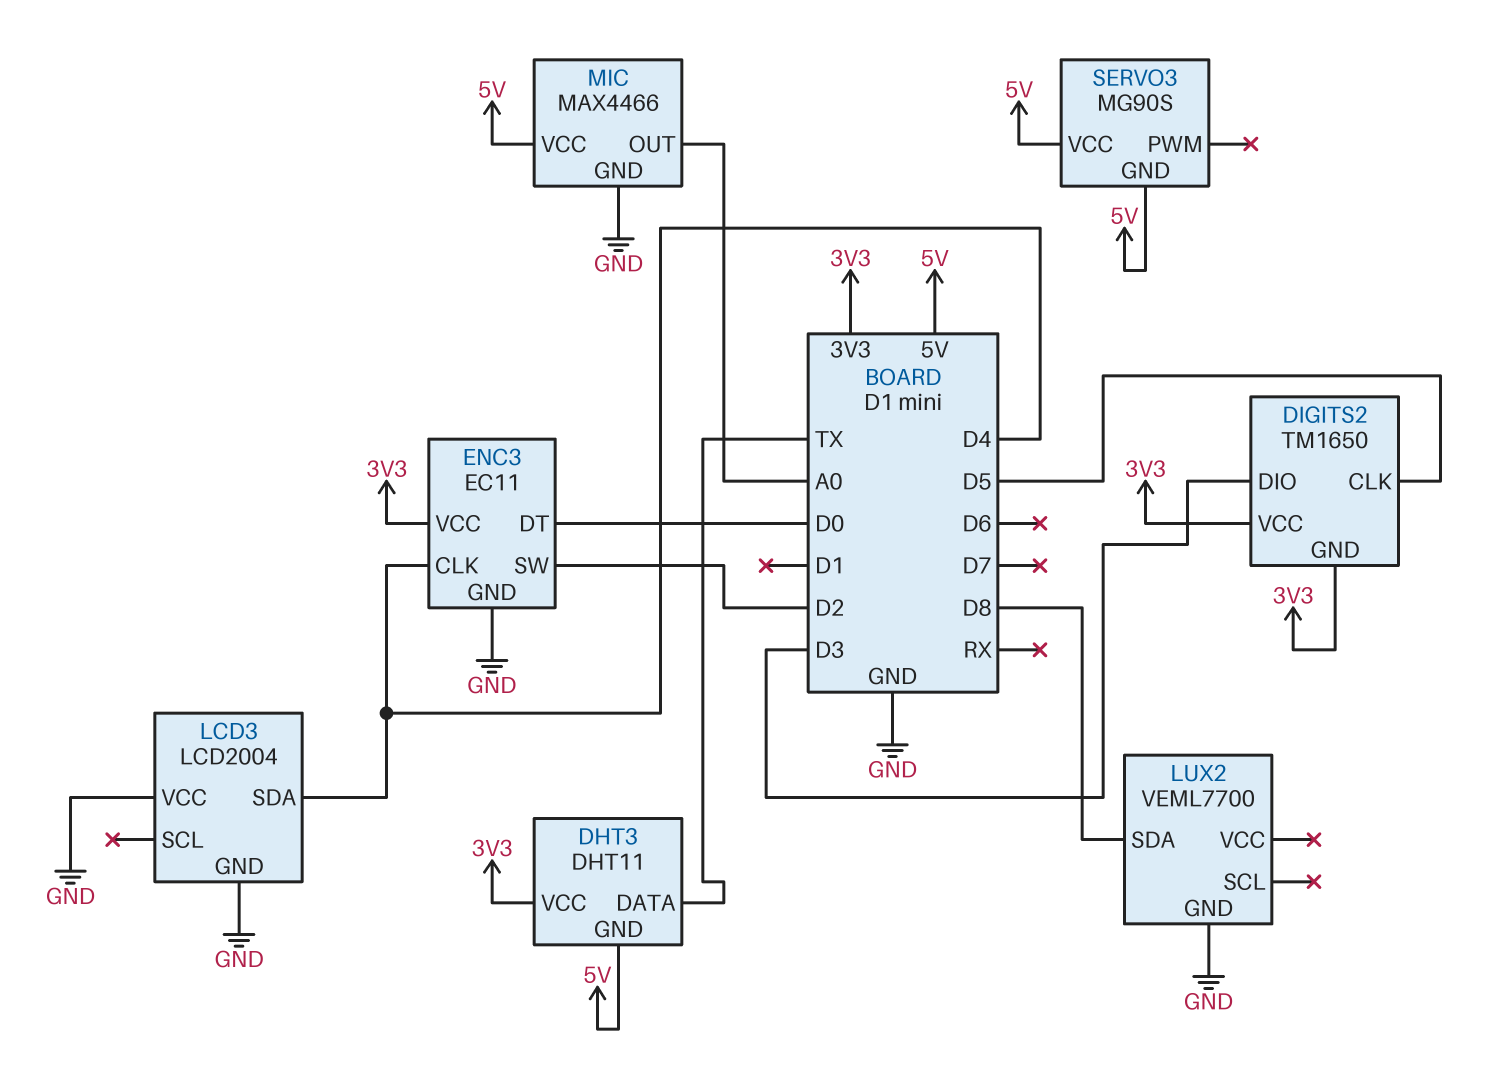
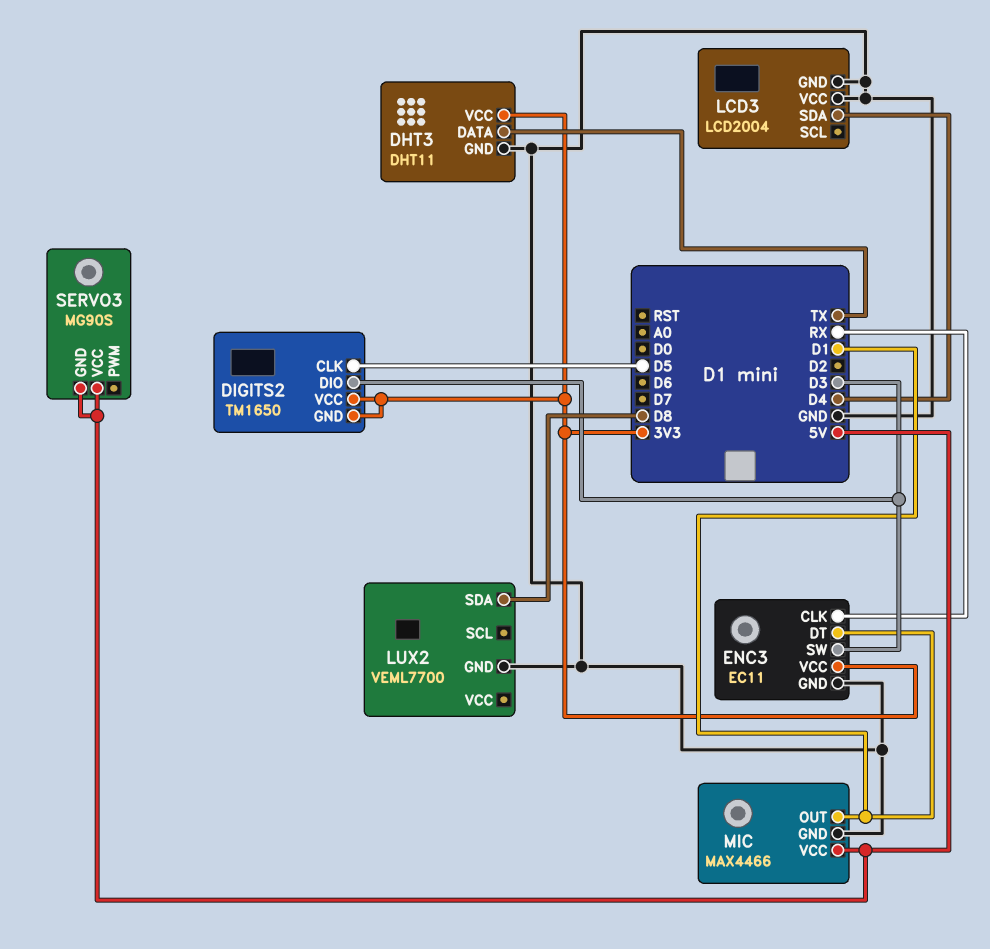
DHT3 pin GND: 5V -> GND
ENC3 pin CLK: D4 -> RX
ENC3 pin DT: D0 -> D1
ENC3 pin SW: D2 -> D3
MIC pin OUT: A0 -> D1

